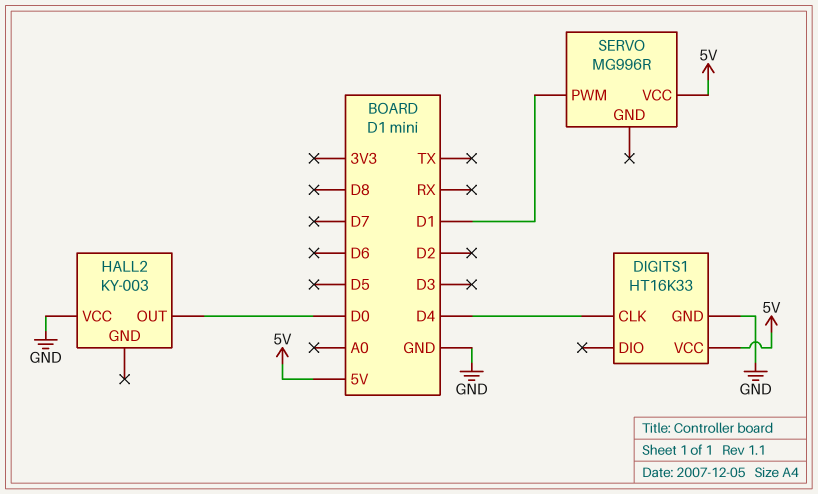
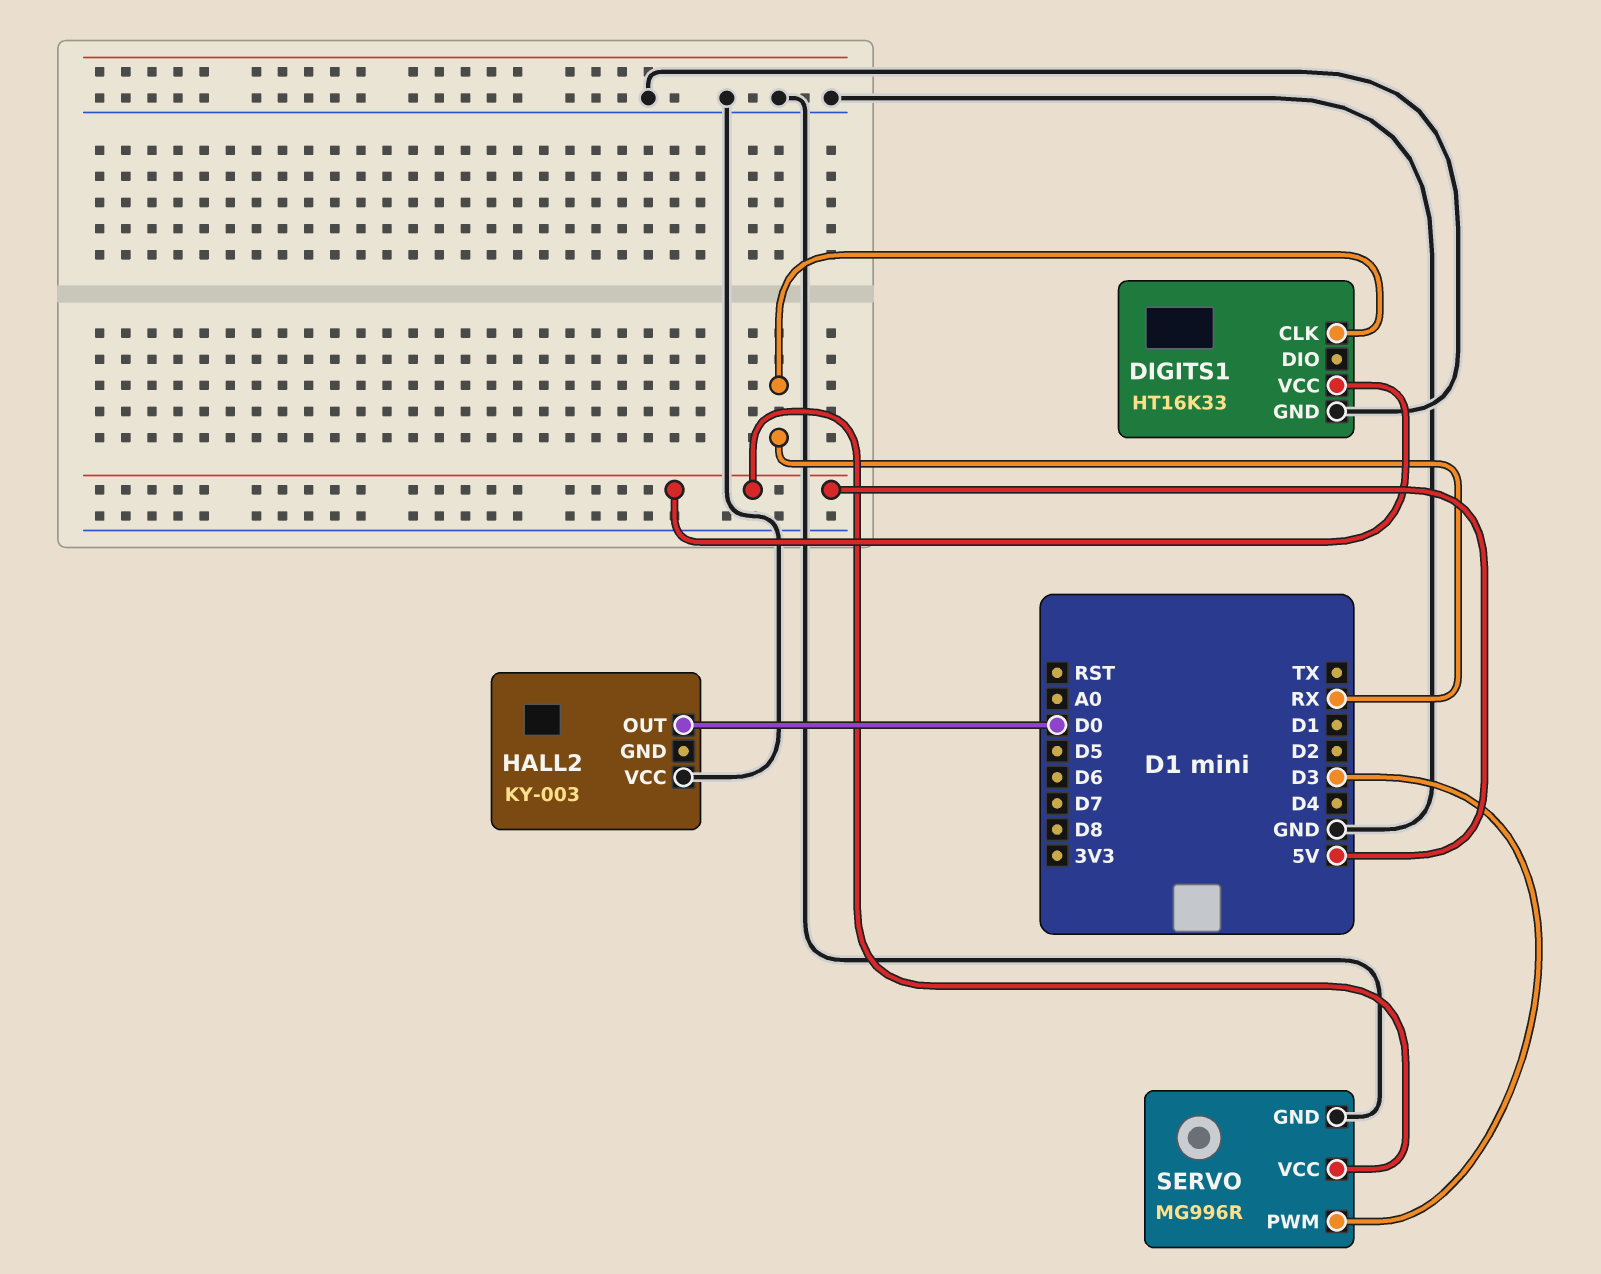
DIGITS1 pin CLK: D4 -> RX
SERVO pin GND: none -> GND
SERVO pin PWM: D1 -> D3

